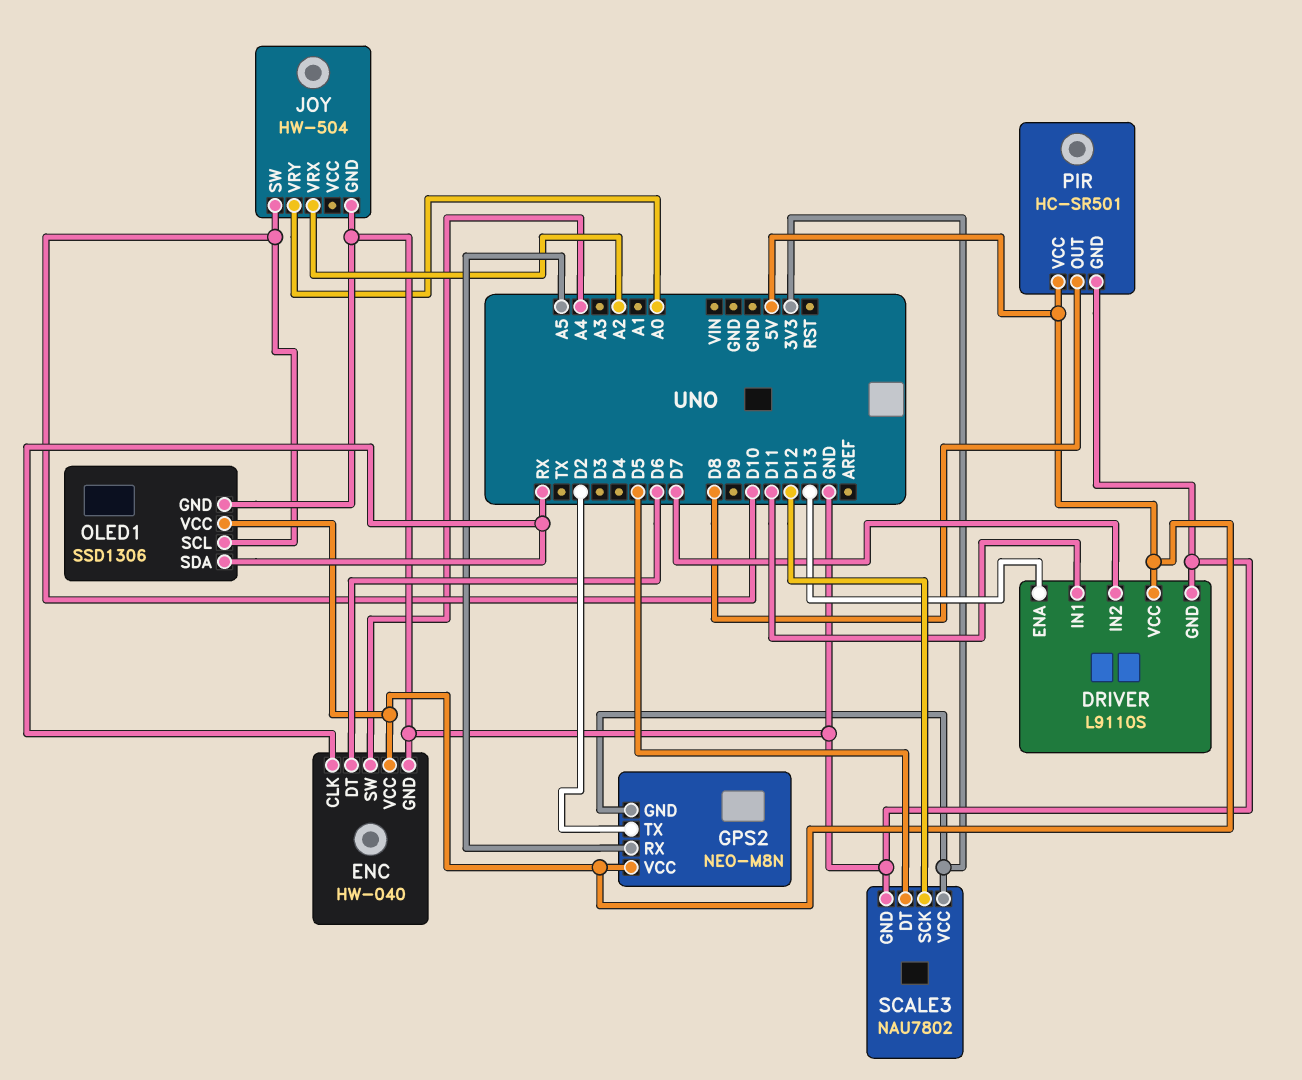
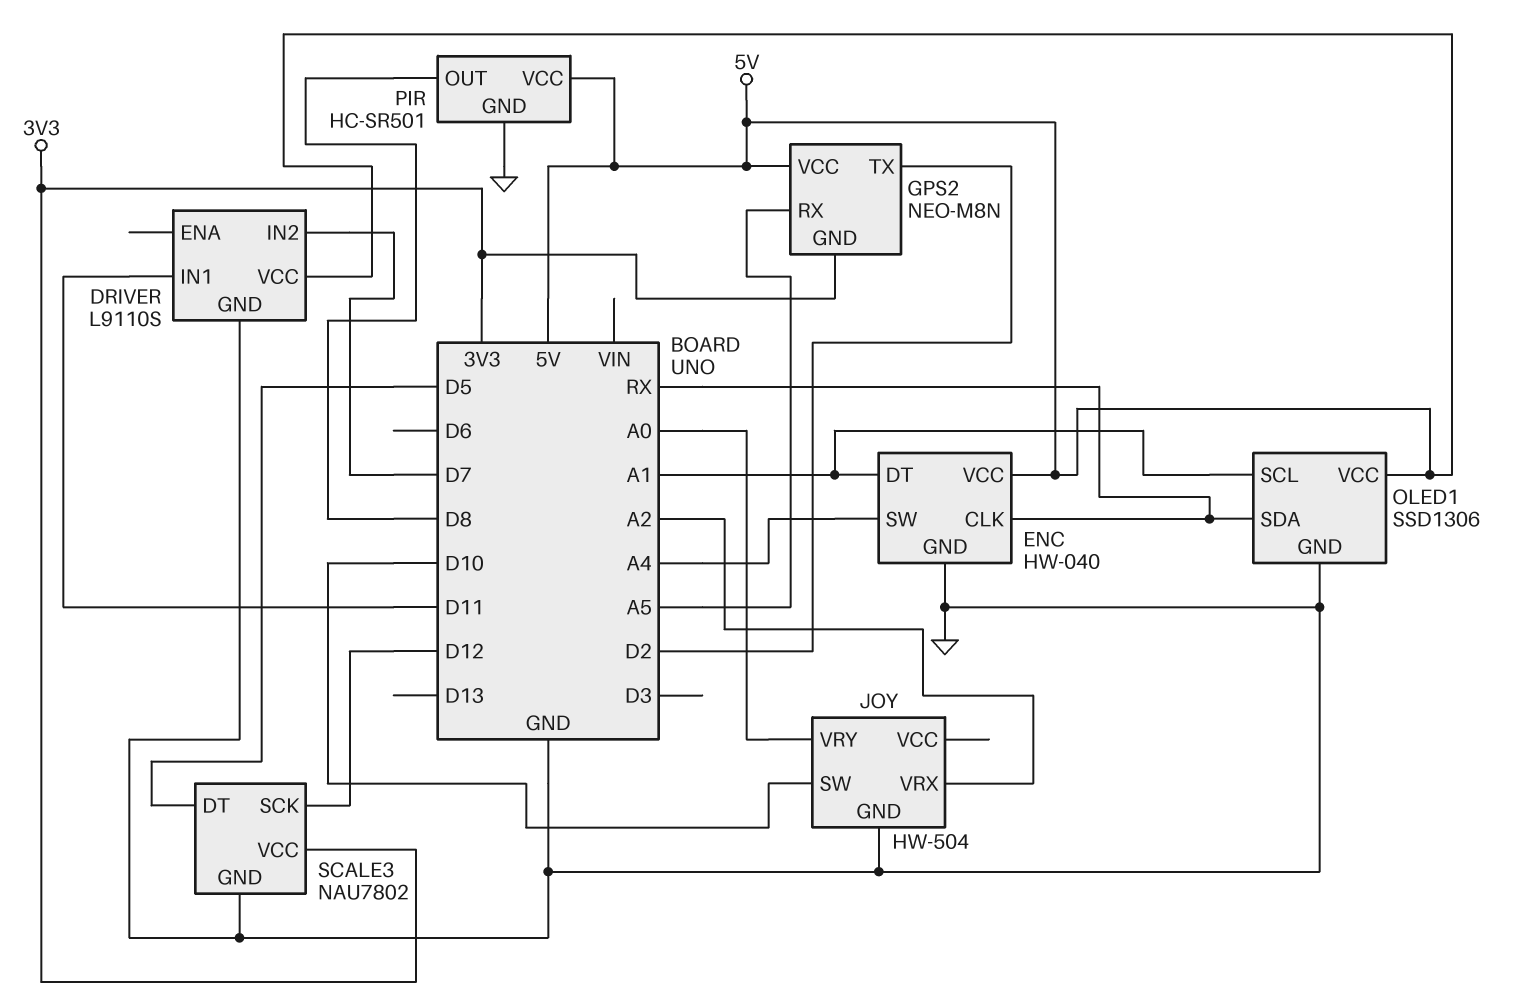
DRIVER pin ENA: D13 -> none
ENC pin DT: D6 -> A1
OLED1 pin SCL: D10 -> A1

